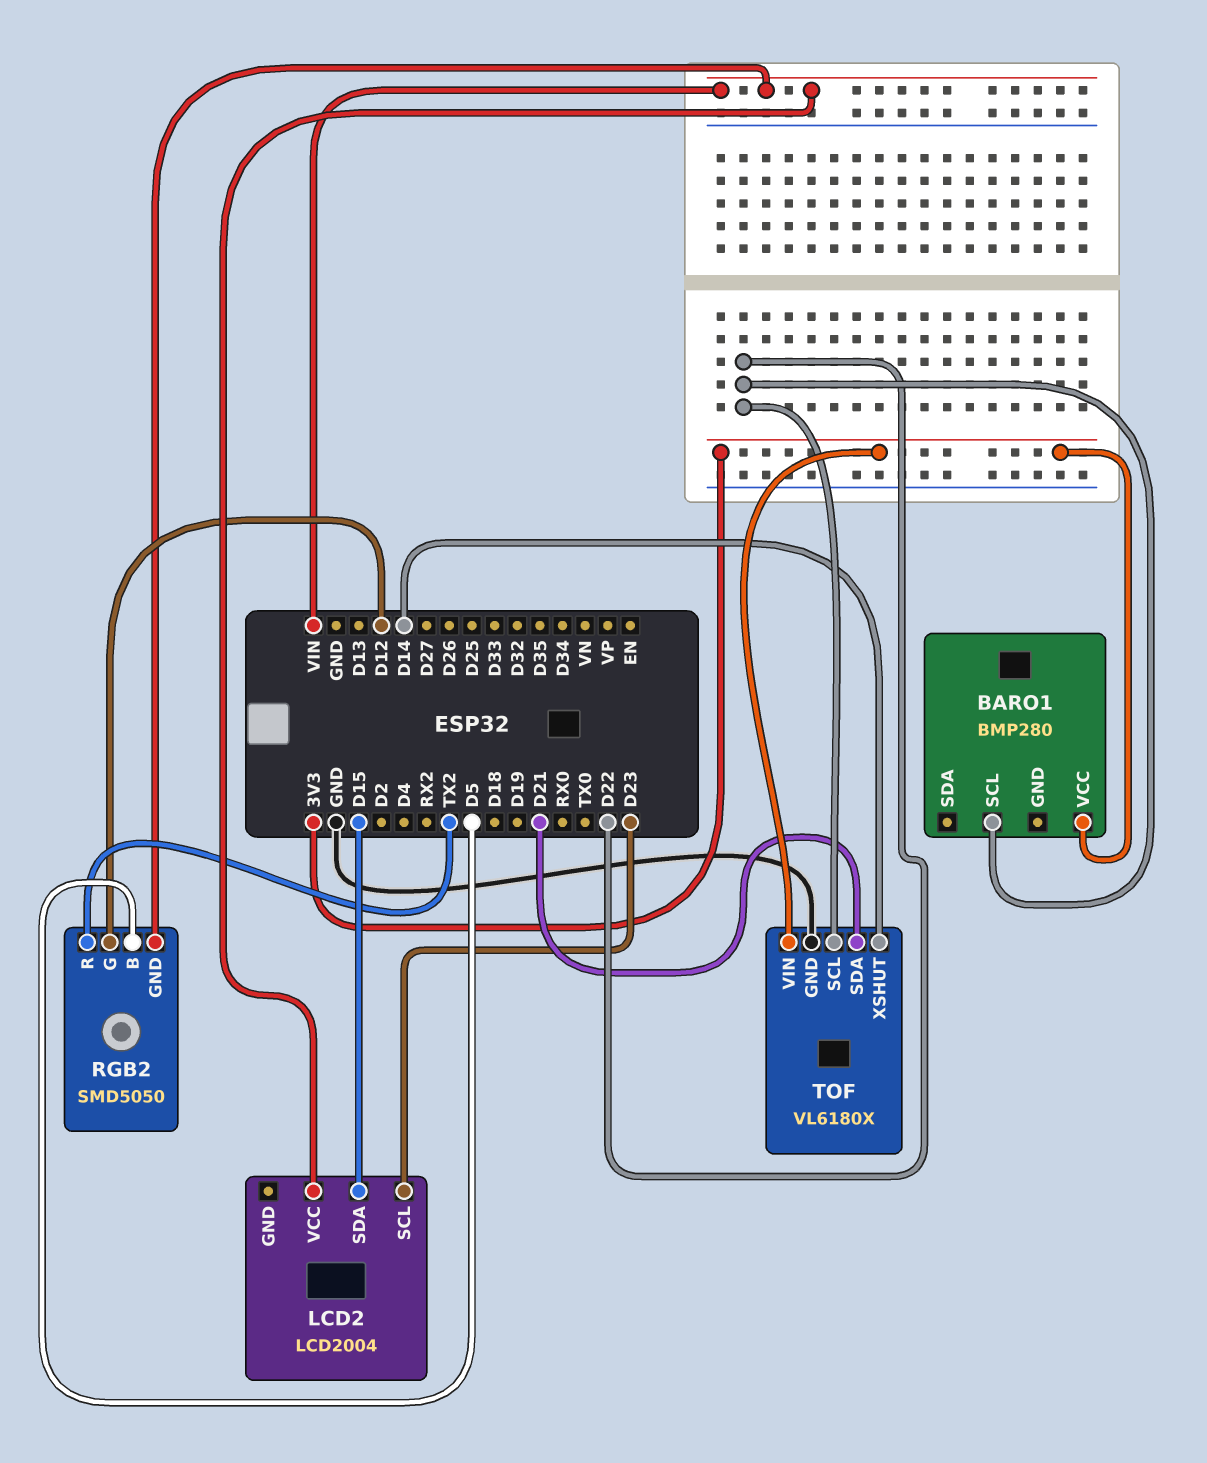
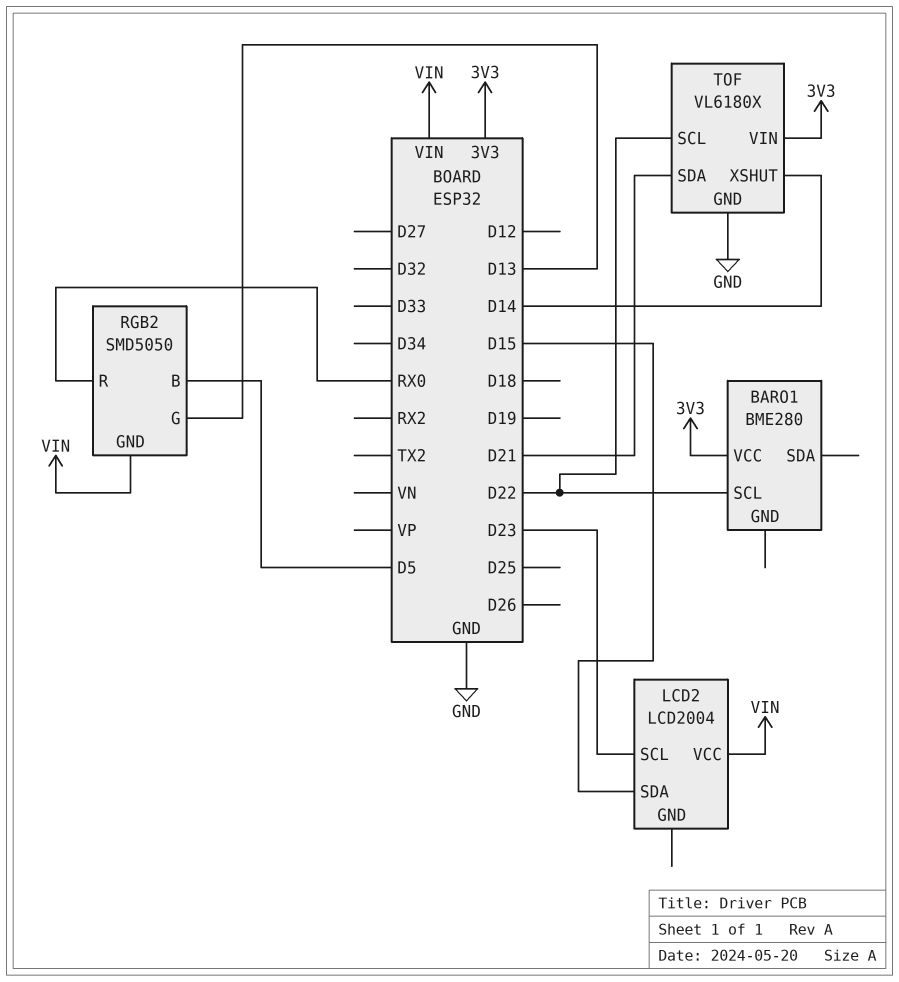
BARO1: BMP280 -> BME280
RGB2 pin G: D12 -> D13
RGB2 pin R: TX2 -> RX0

